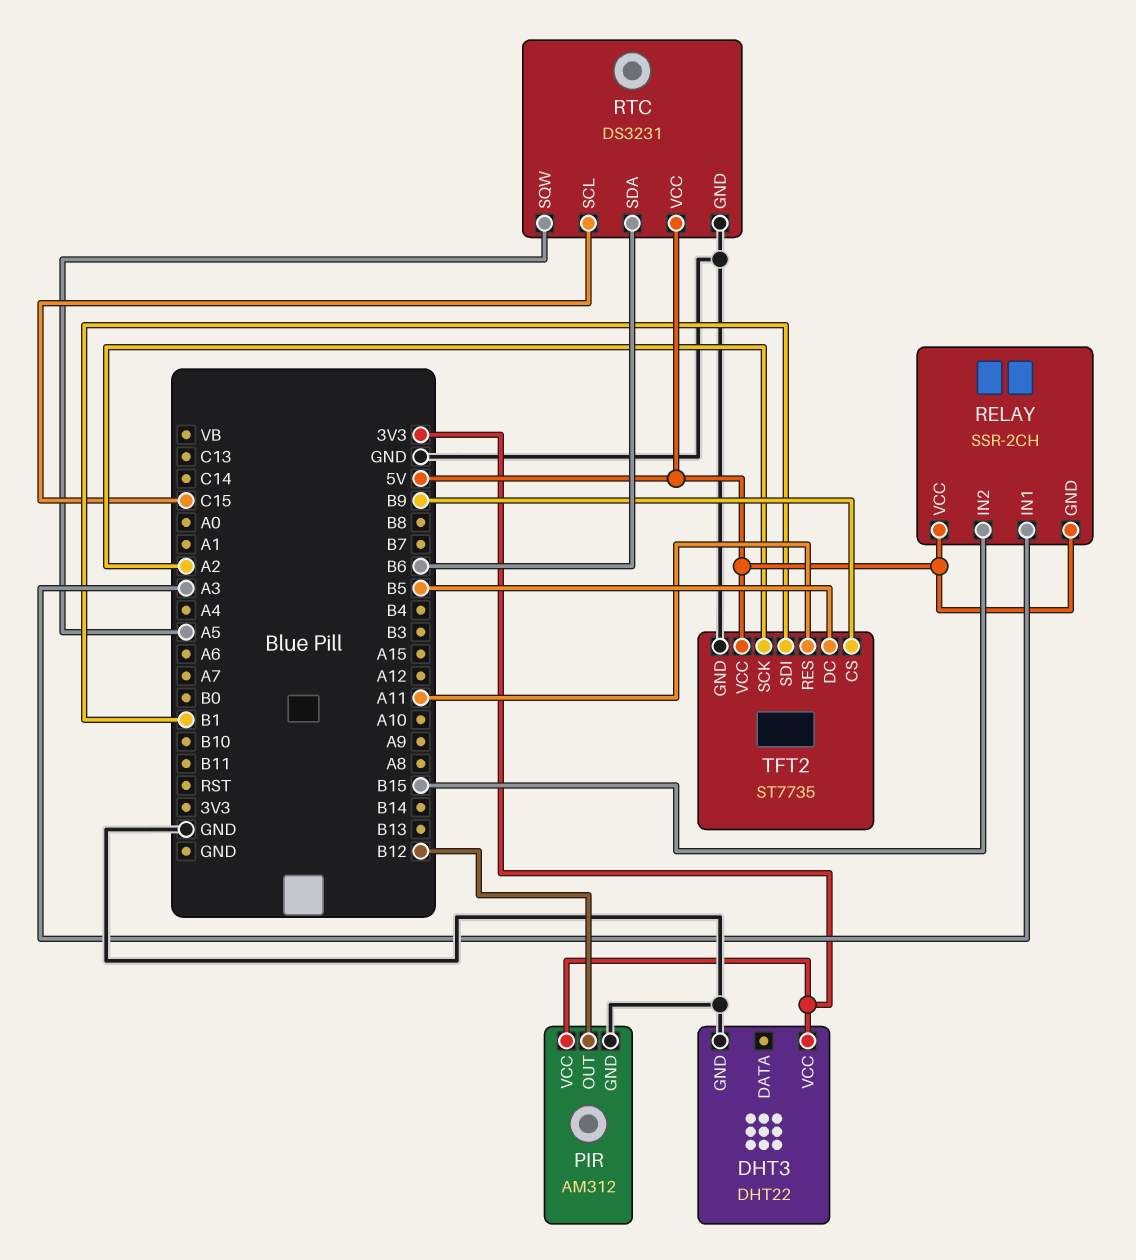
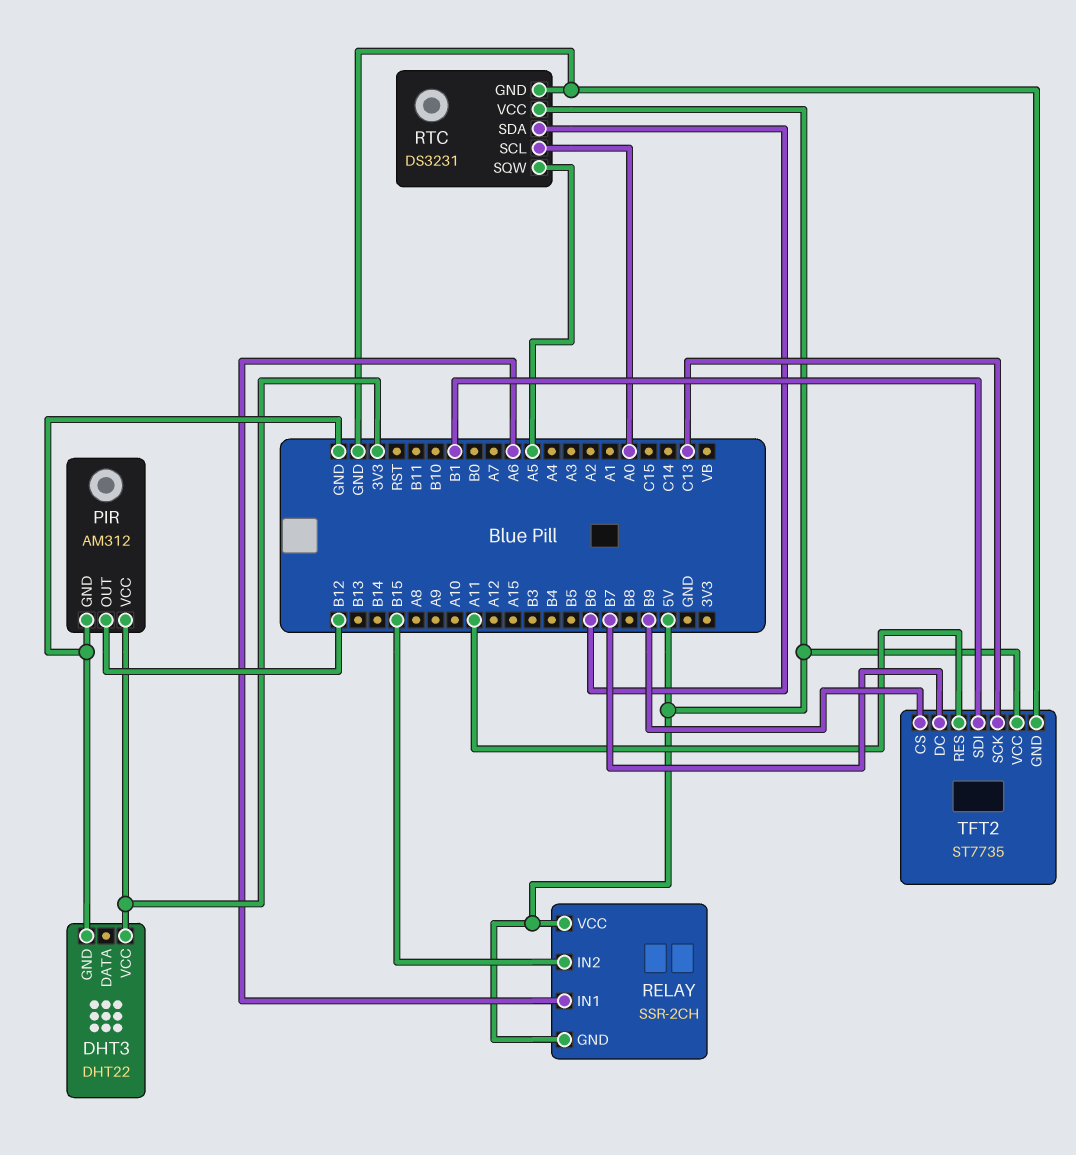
RELAY pin IN1: A3 -> A6
RTC pin SCL: C15 -> A0
TFT2 pin DC: B5 -> B7
TFT2 pin SCK: A2 -> C13

